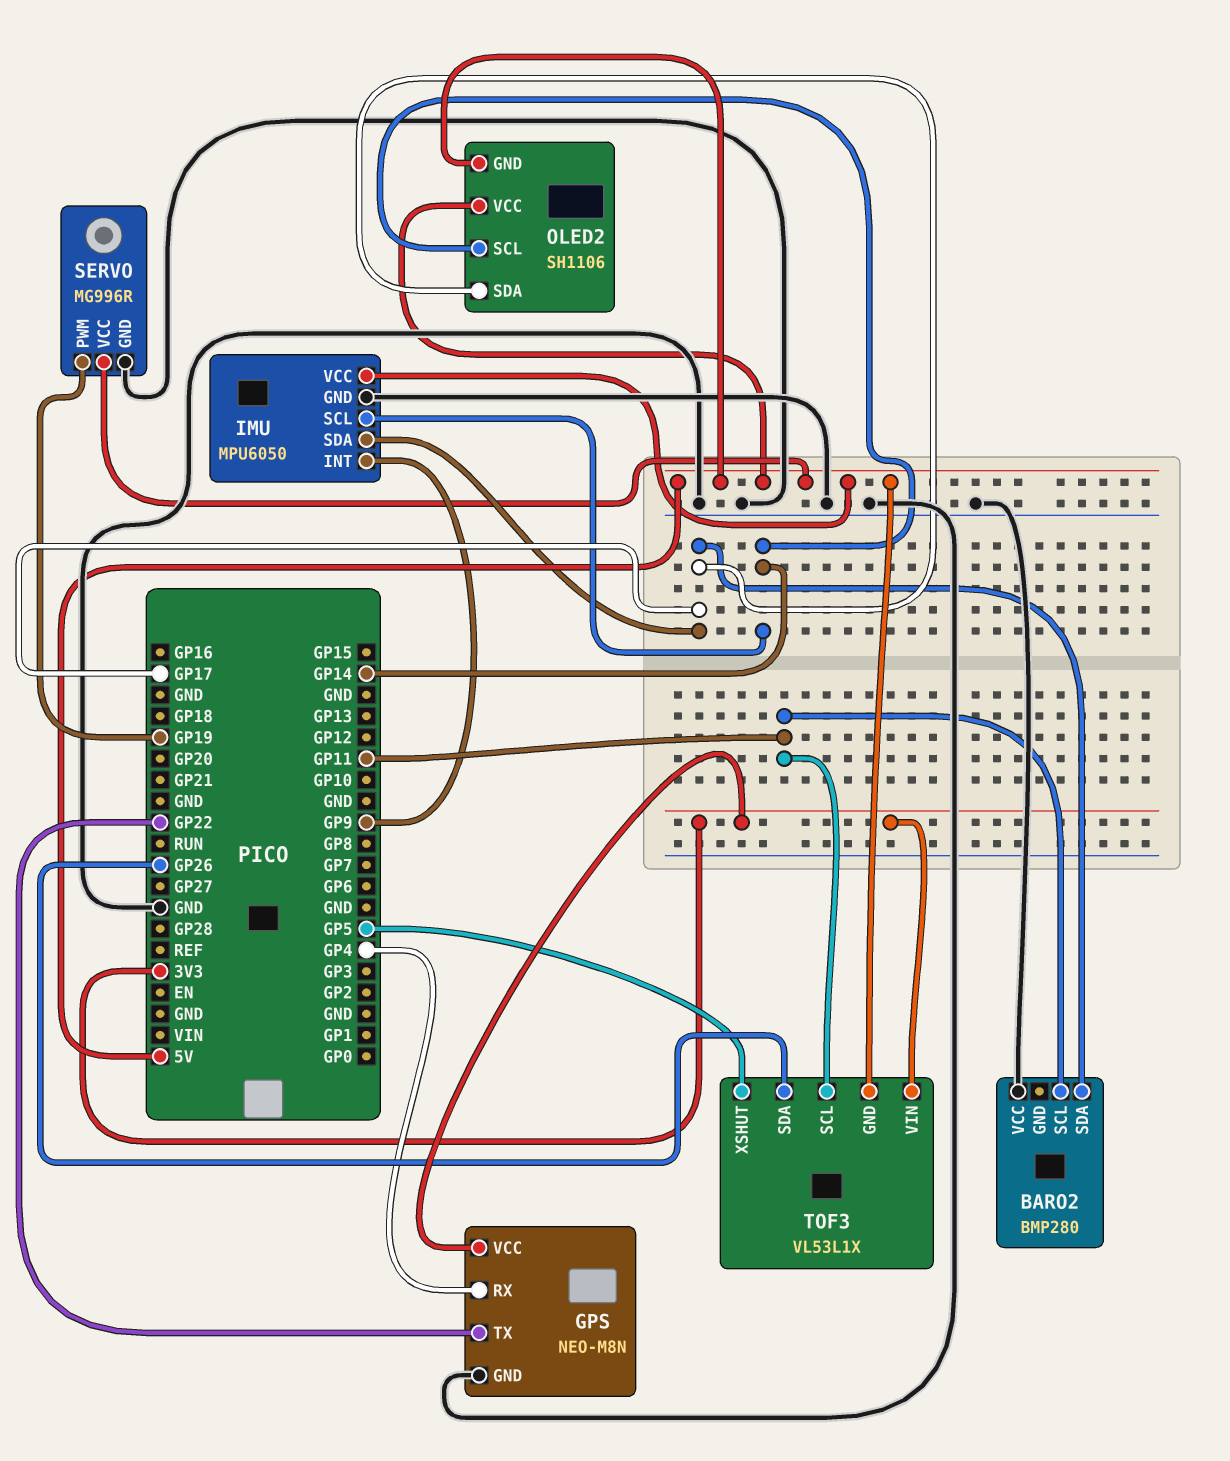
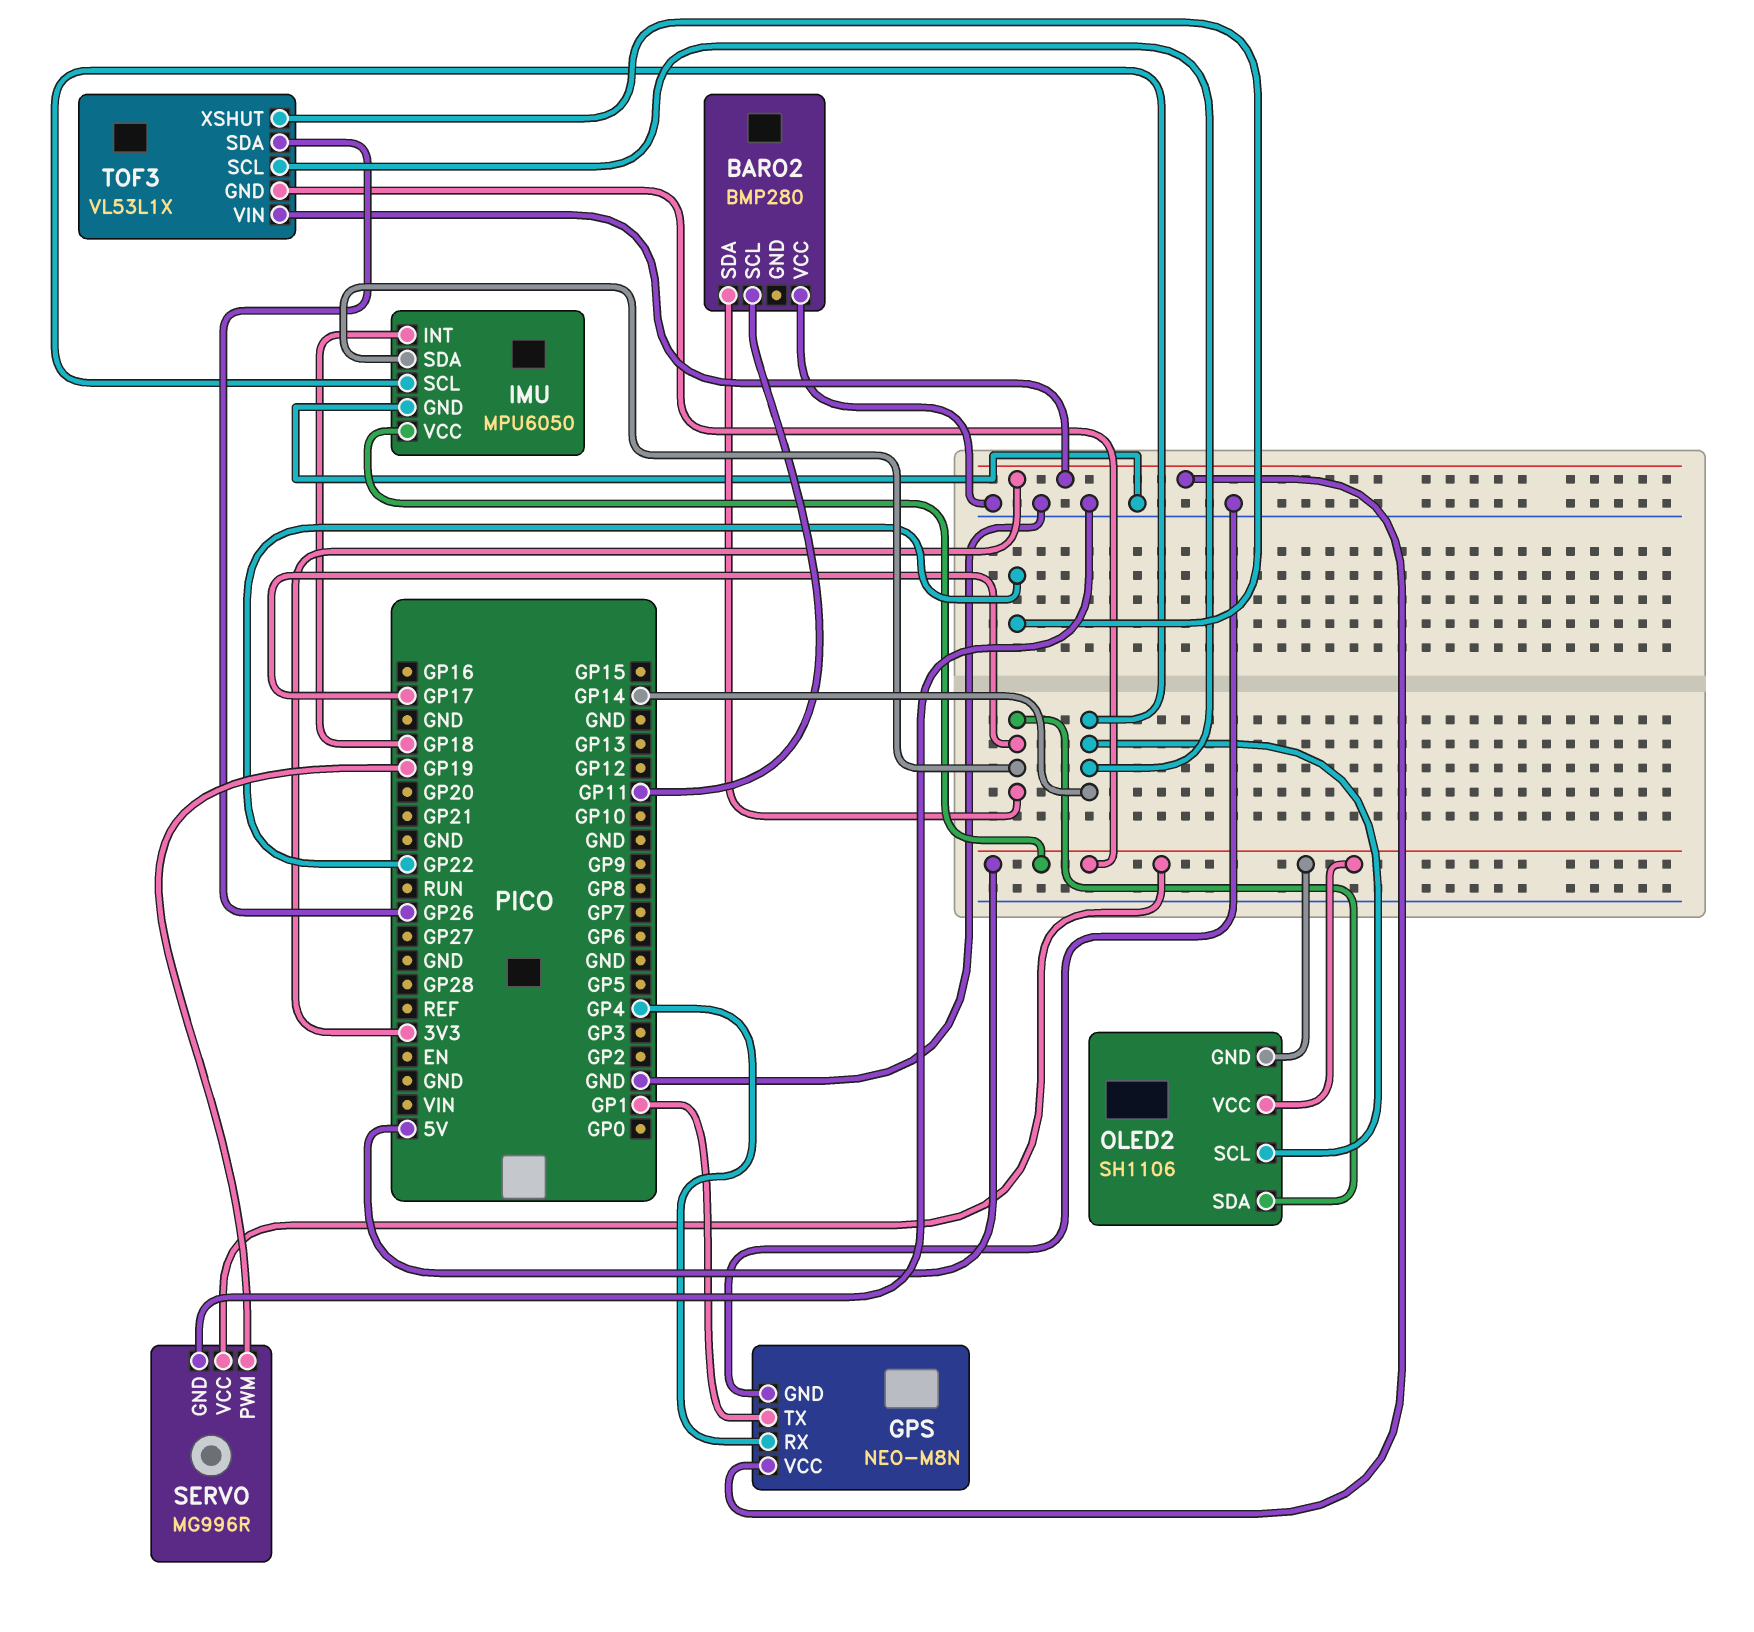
GPS pin TX: GP22 -> GP1
IMU pin INT: GP9 -> GP18
TOF3 pin SCL: GP11 -> GP14
TOF3 pin XSHUT: GP5 -> GP22

